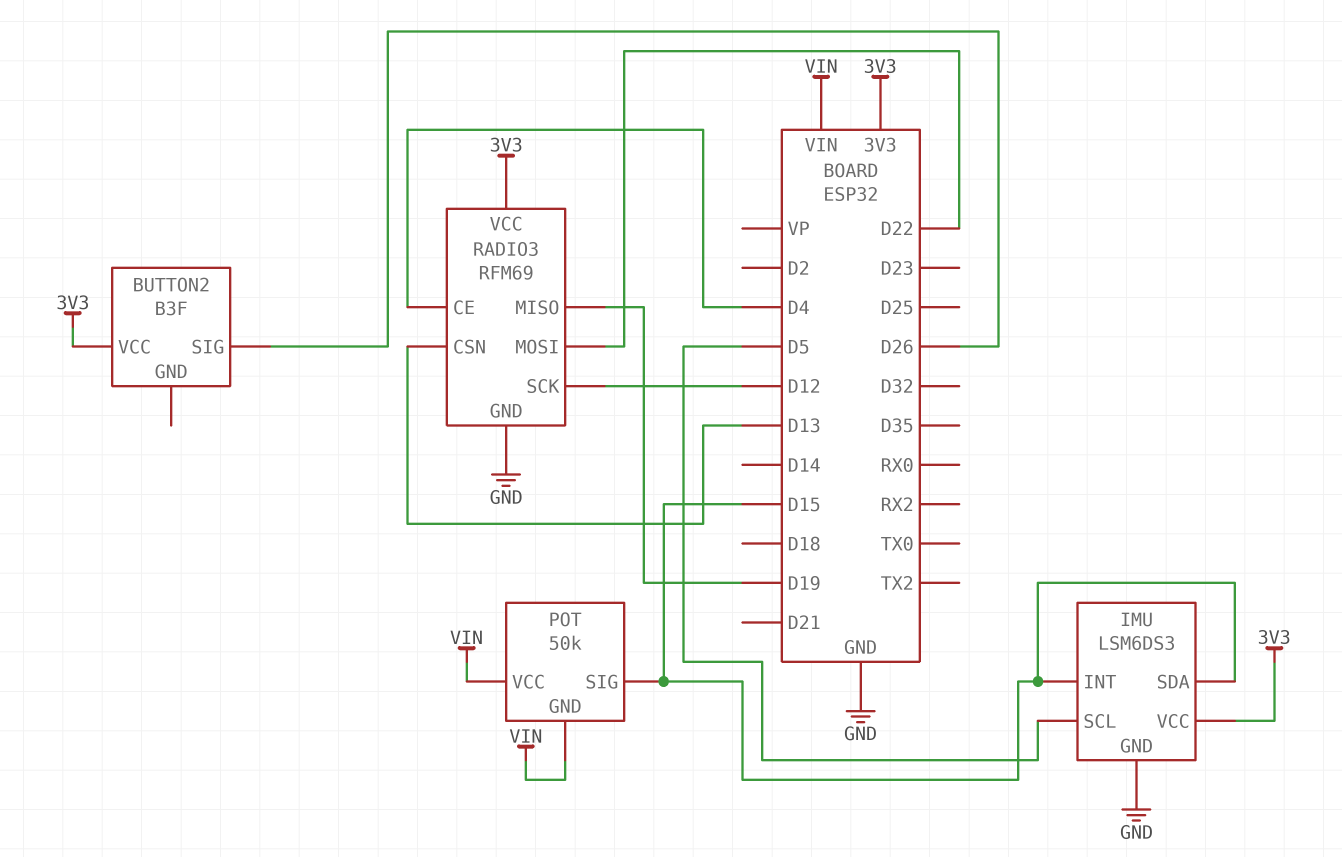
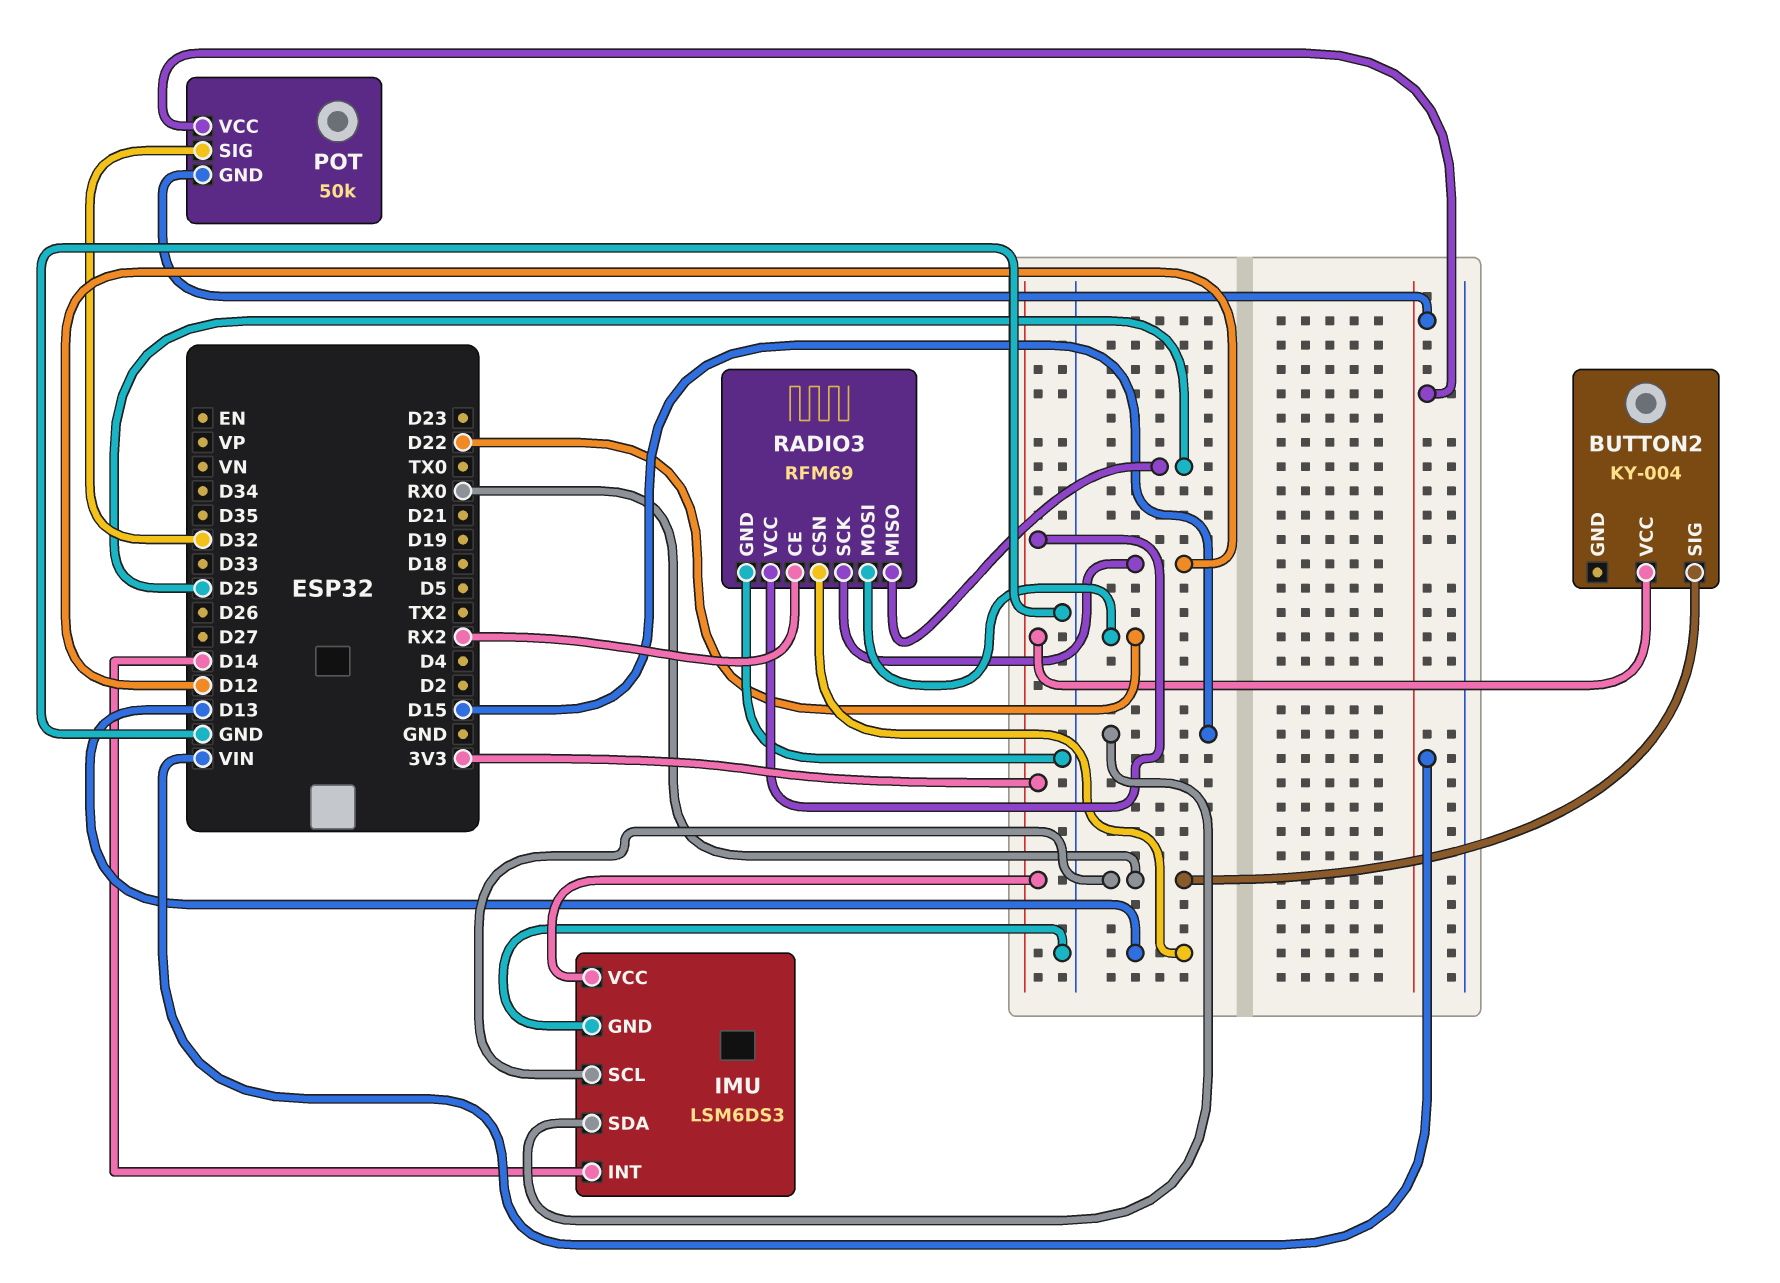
BUTTON2: B3F -> KY-004
BUTTON2 pin SIG: D26 -> RX0
IMU pin INT: D15 -> D14
IMU pin SCL: D5 -> RX0
POT pin SIG: D15 -> D32
RADIO3 pin CE: D4 -> RX2
RADIO3 pin MISO: D19 -> D25

